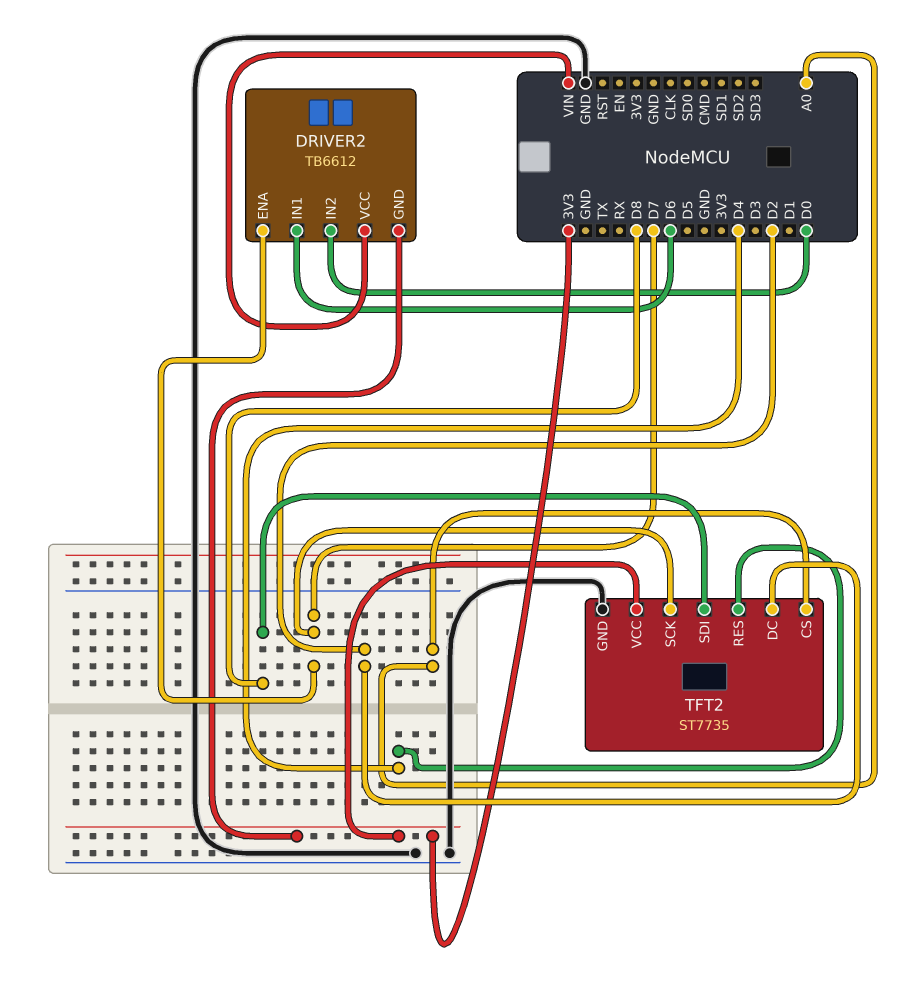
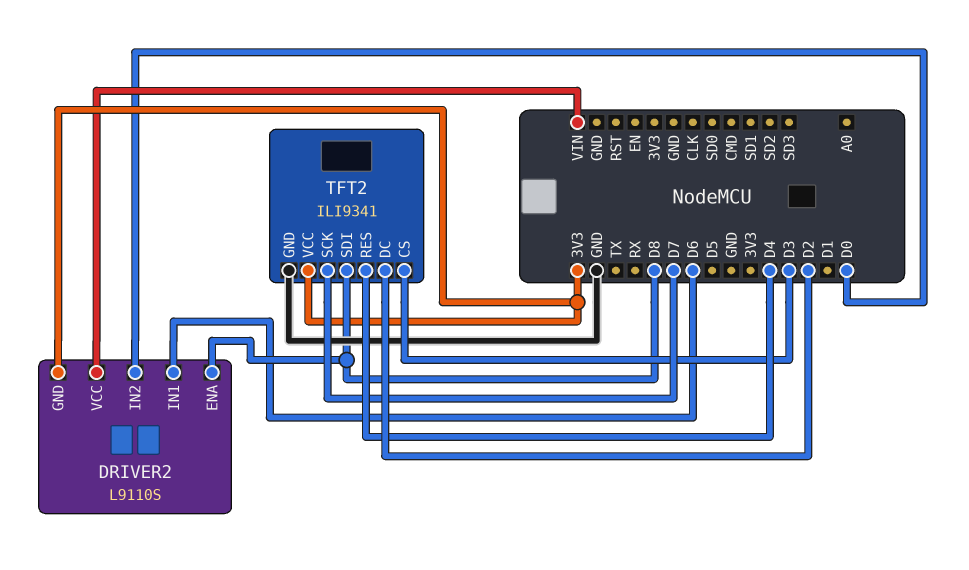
DRIVER2: TB6612 -> L9110S
DRIVER2 pin ENA: D7 -> D8
TFT2: ST7735 -> ILI9341
TFT2 pin CS: A0 -> D3

